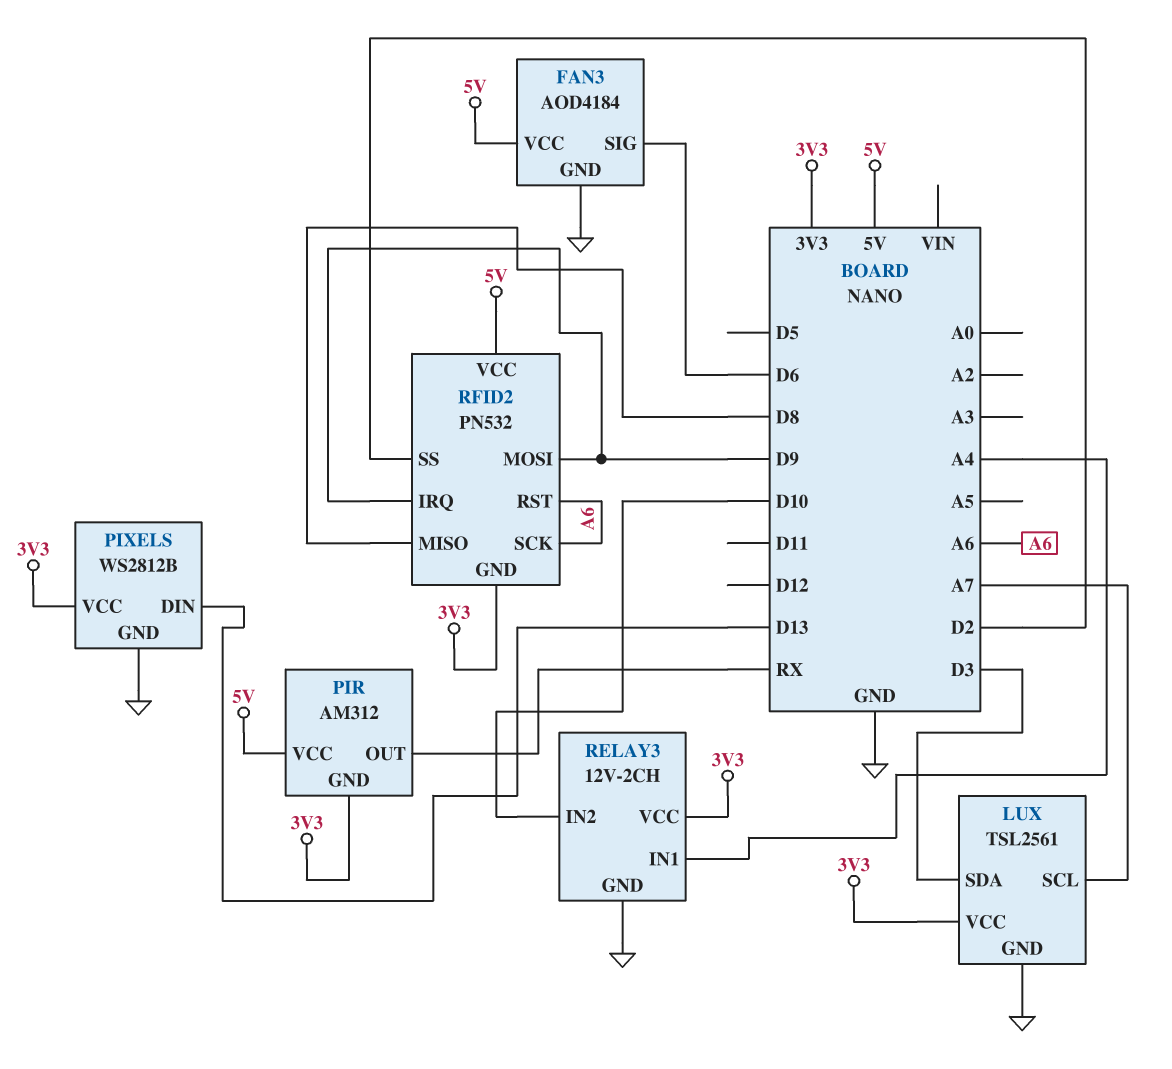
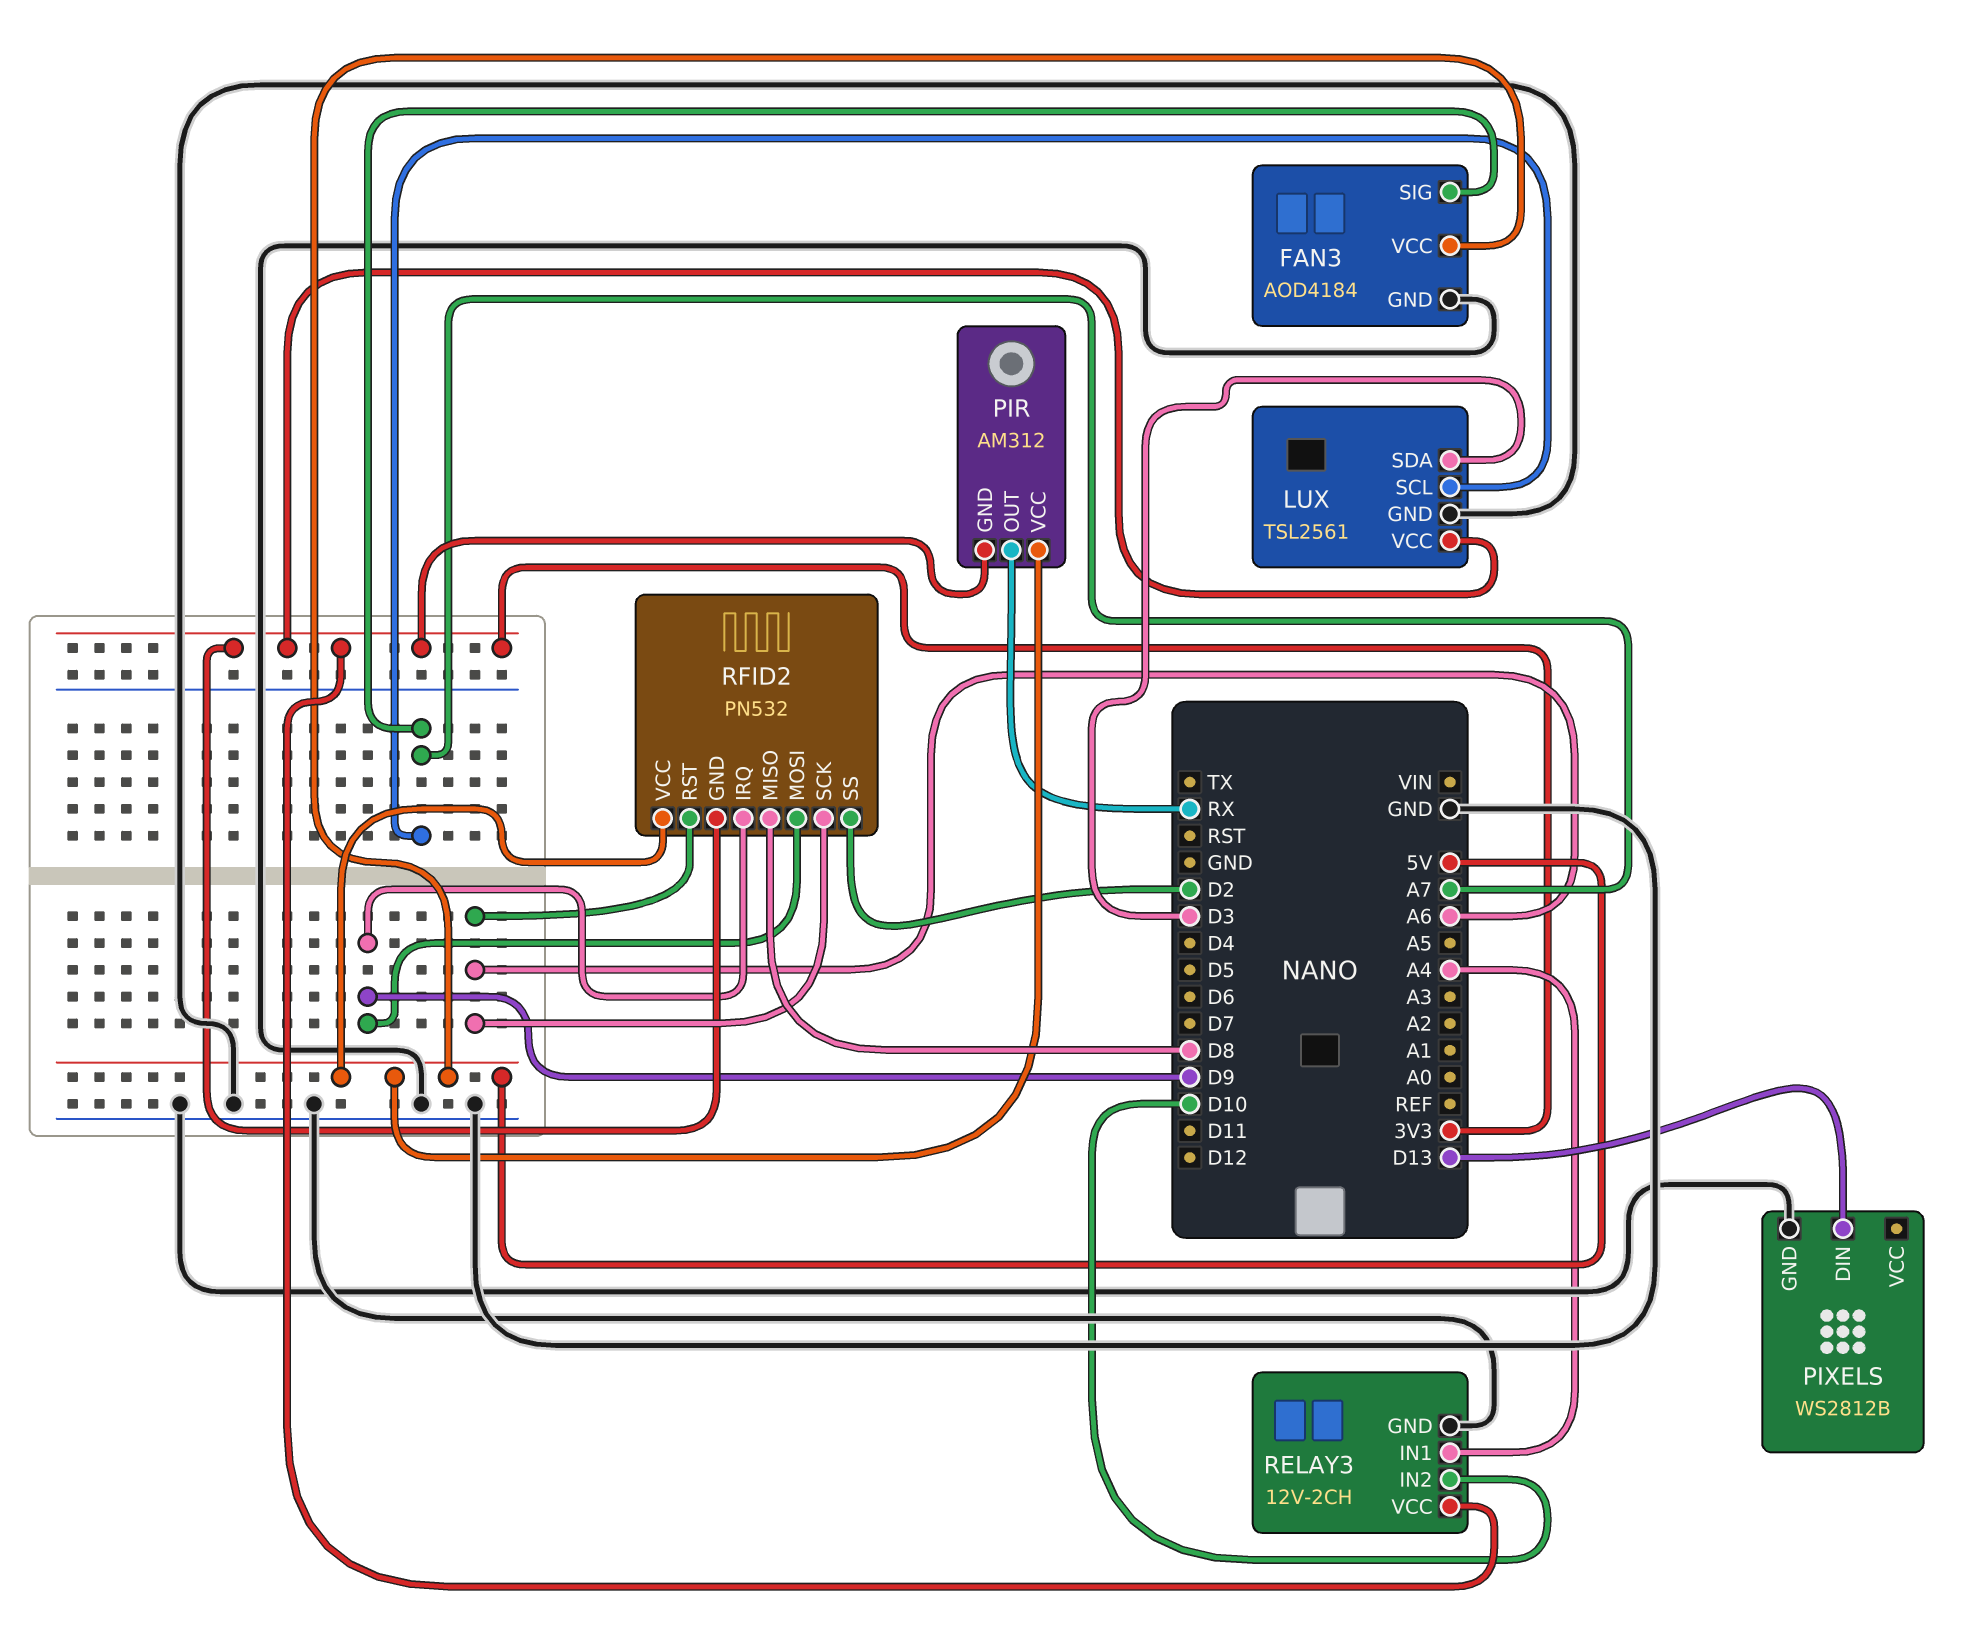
FAN3 pin SIG: D6 -> A7
PIXELS pin VCC: 3V3 -> none

